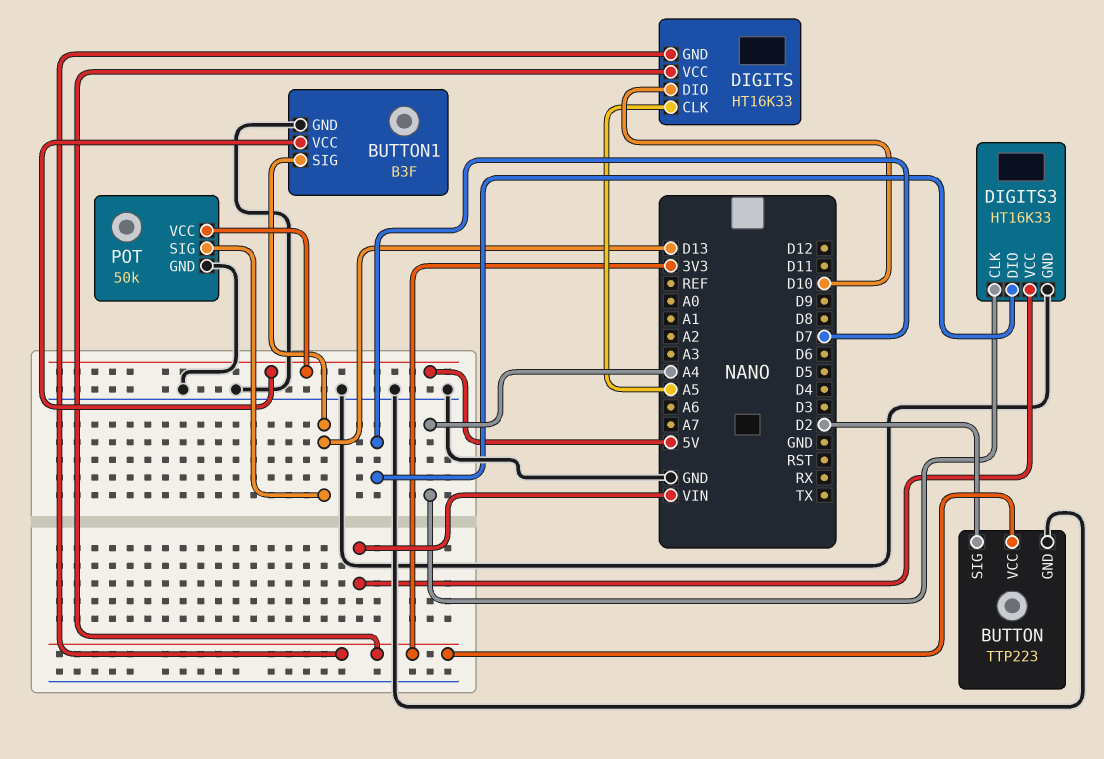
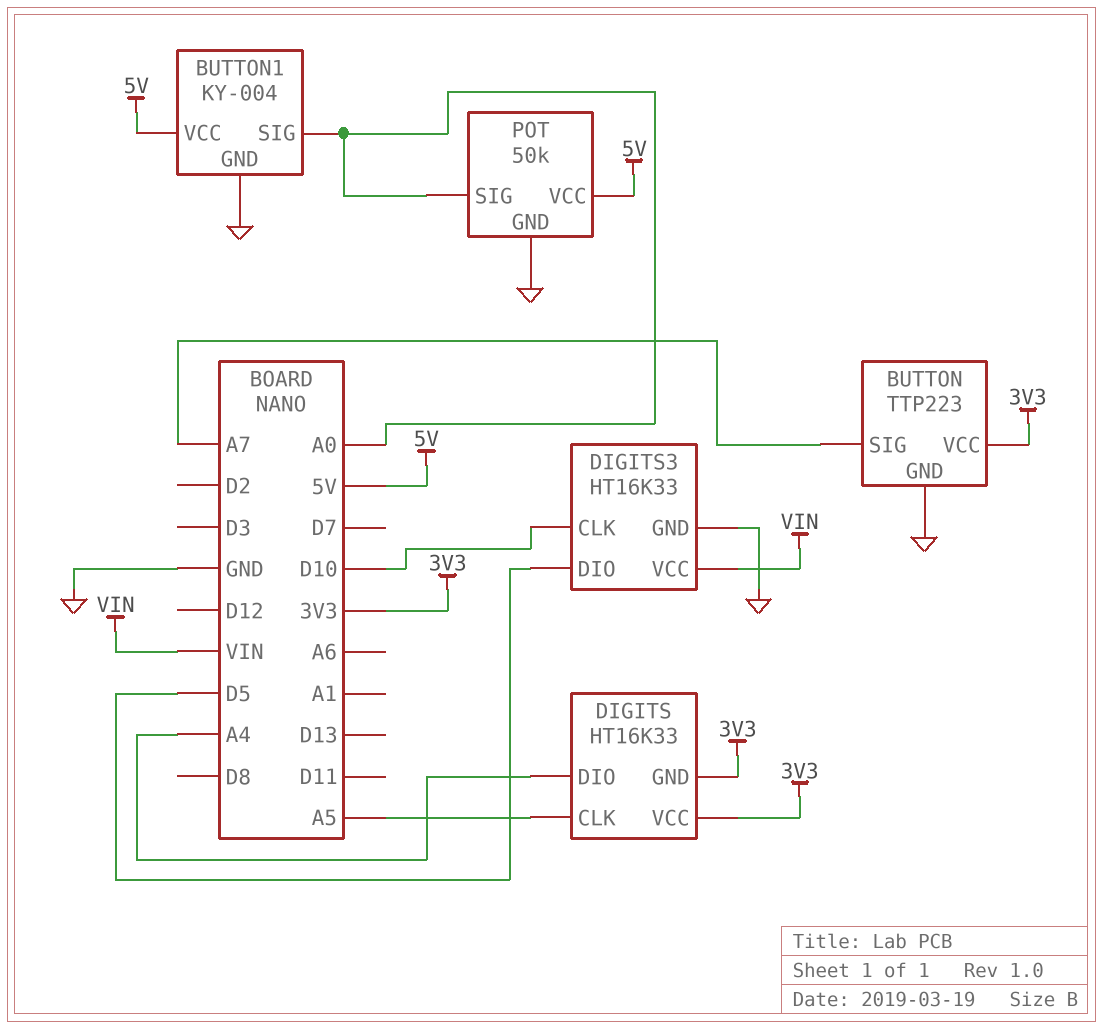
BUTTON pin SIG: D2 -> A7
BUTTON1: B3F -> KY-004
BUTTON1 pin SIG: D13 -> A0
DIGITS pin DIO: D10 -> A4
DIGITS3 pin CLK: A4 -> D10
DIGITS3 pin DIO: D7 -> D5
POT pin SIG: D13 -> A0

